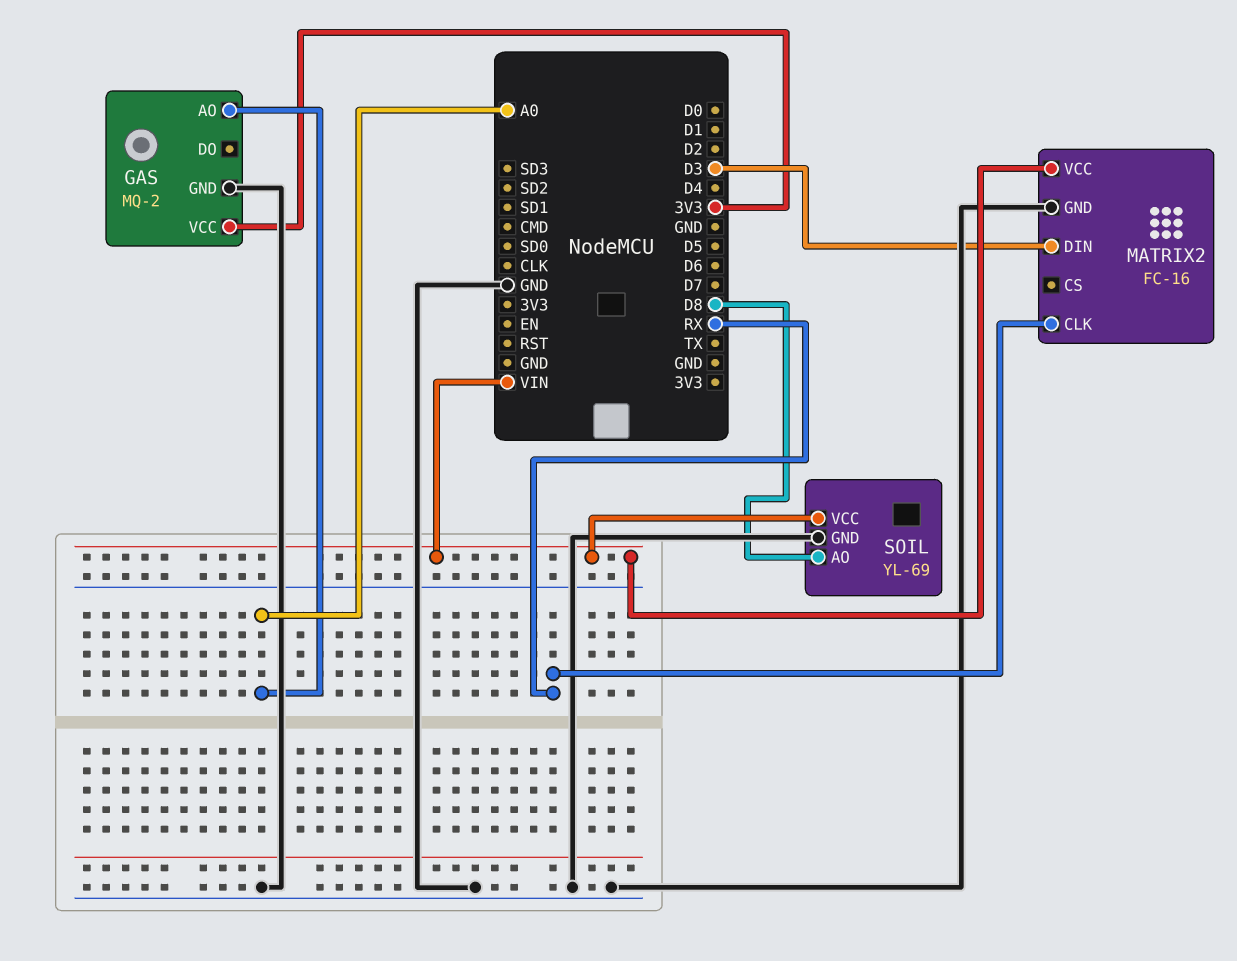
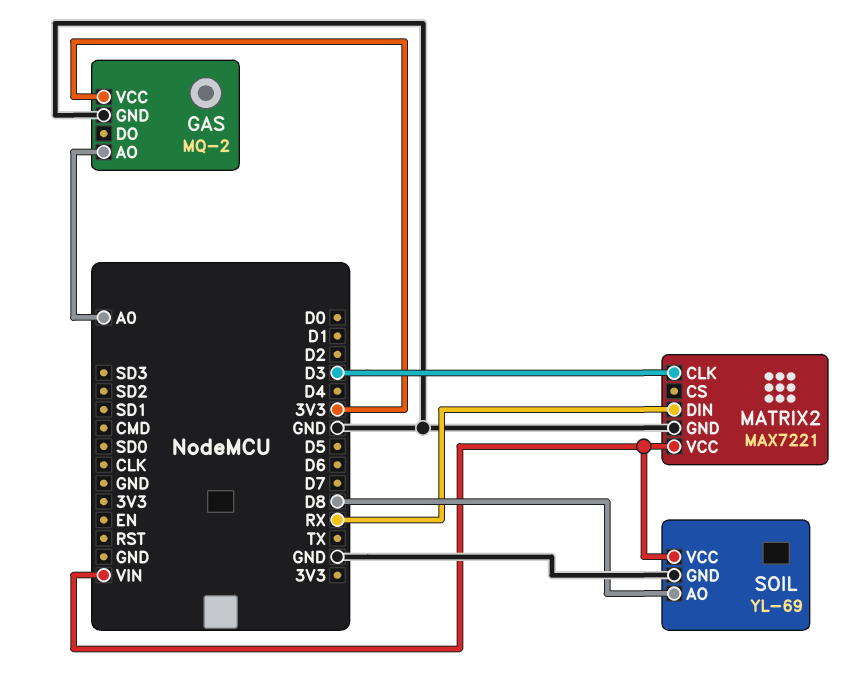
MATRIX2: FC-16 -> MAX7221
MATRIX2 pin CLK: RX -> D3
MATRIX2 pin DIN: D3 -> RX

